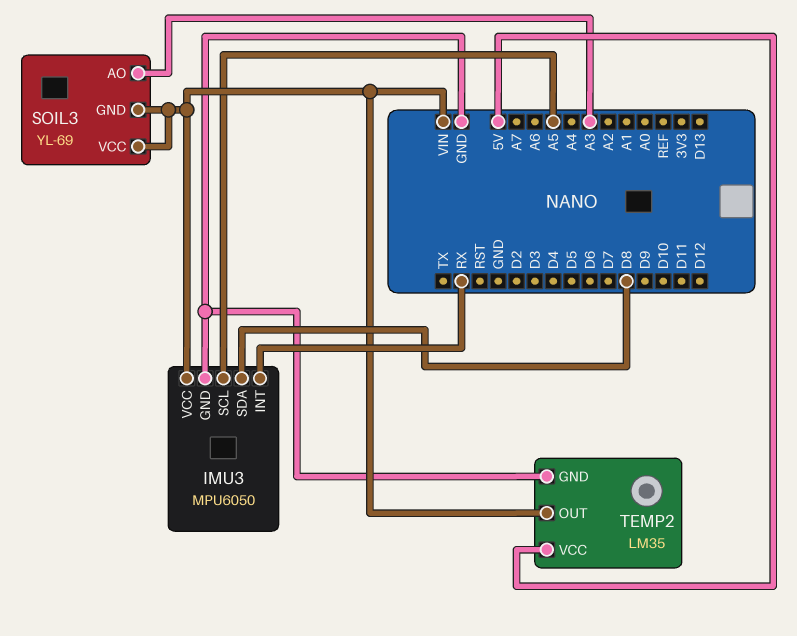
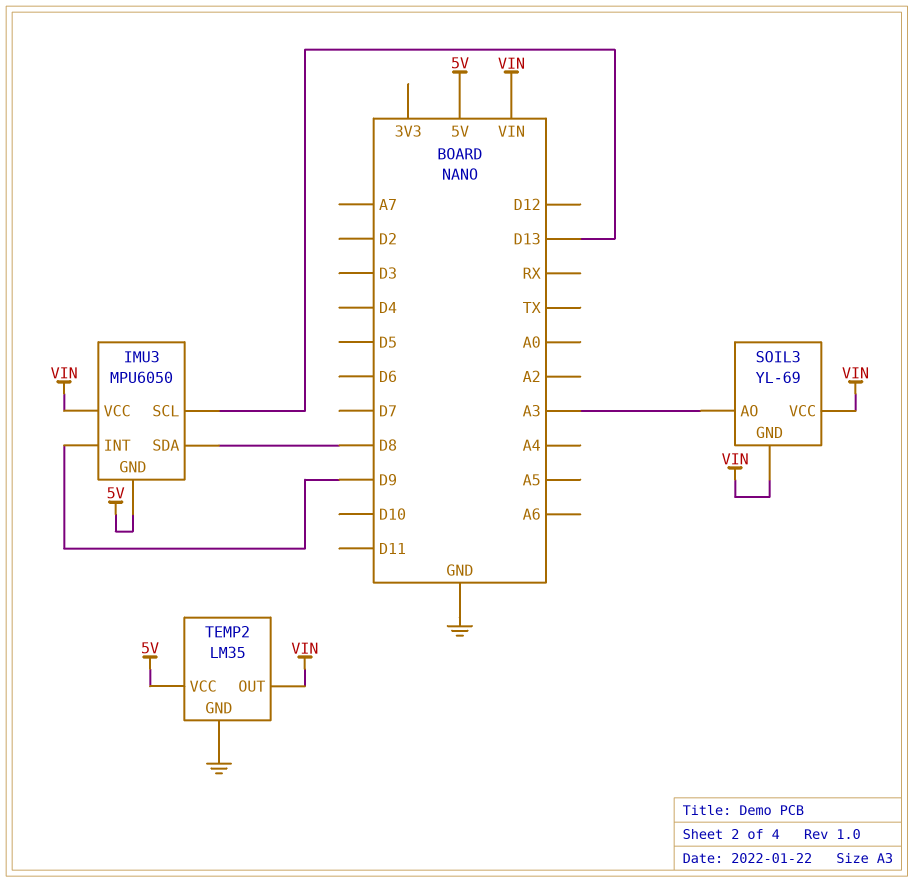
IMU3 pin GND: GND -> 5V
IMU3 pin INT: RX -> D9
IMU3 pin SCL: A5 -> D13

